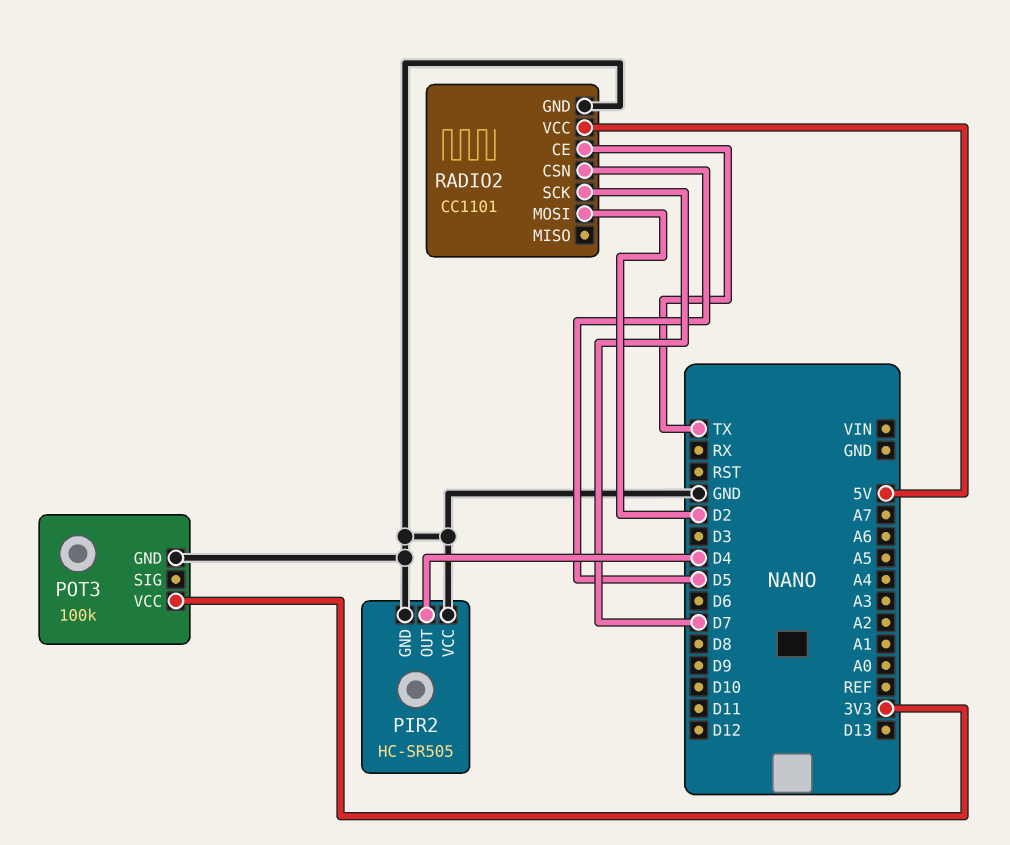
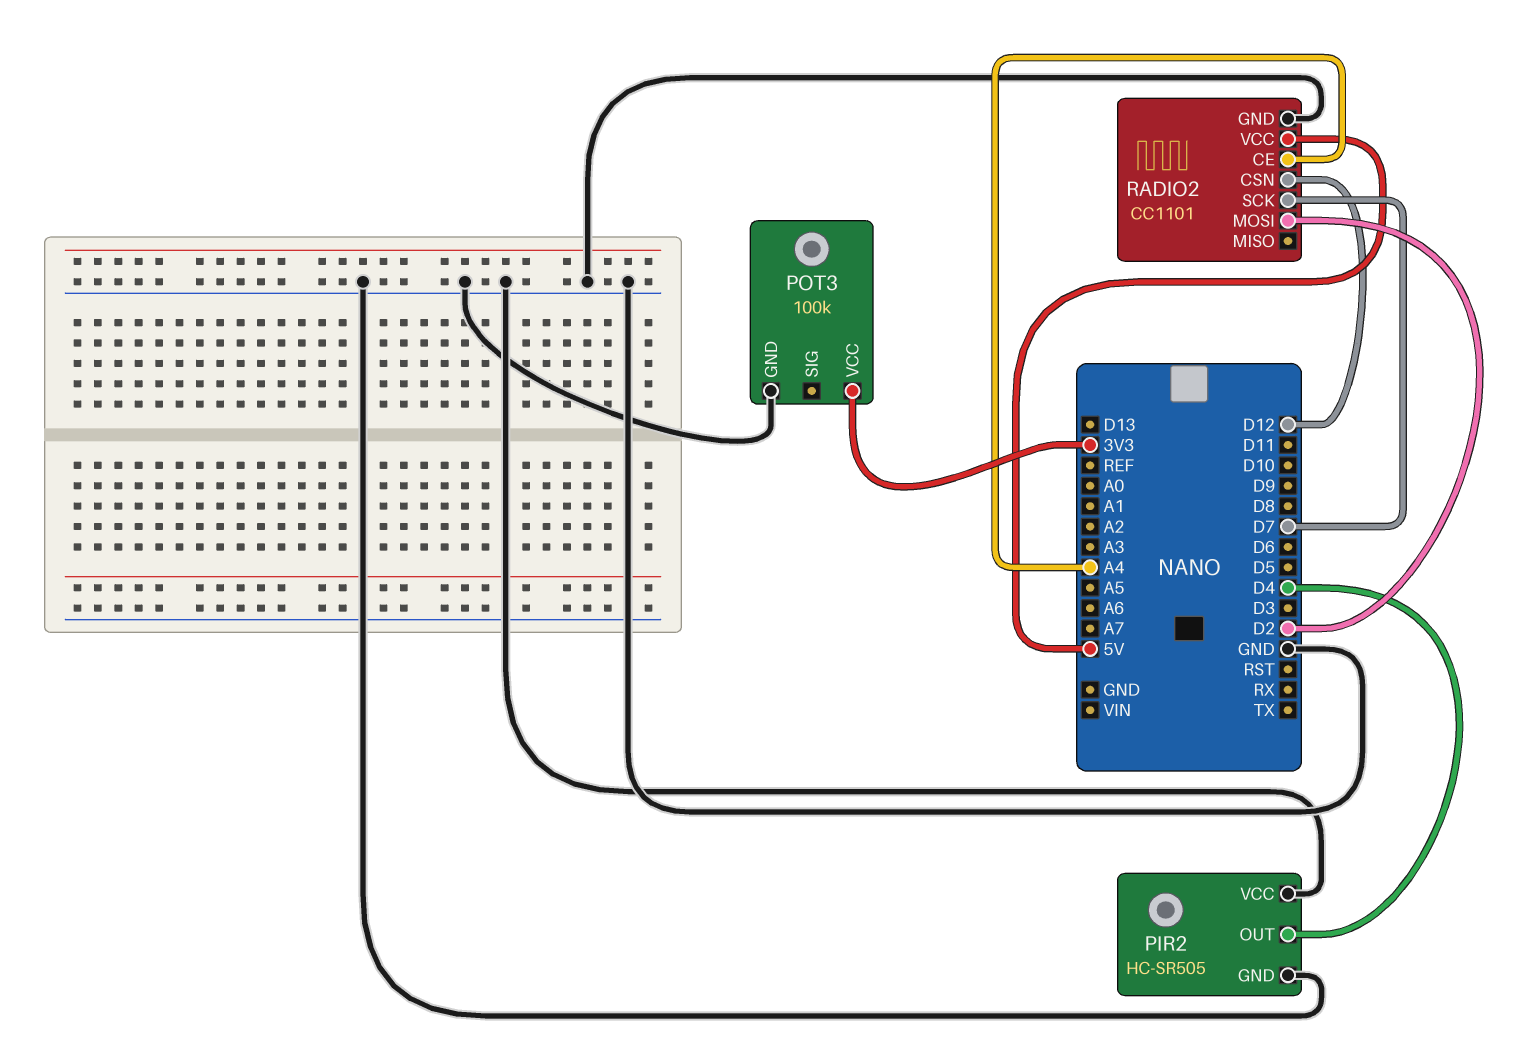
RADIO2 pin CE: TX -> A4
RADIO2 pin CSN: D5 -> D12

